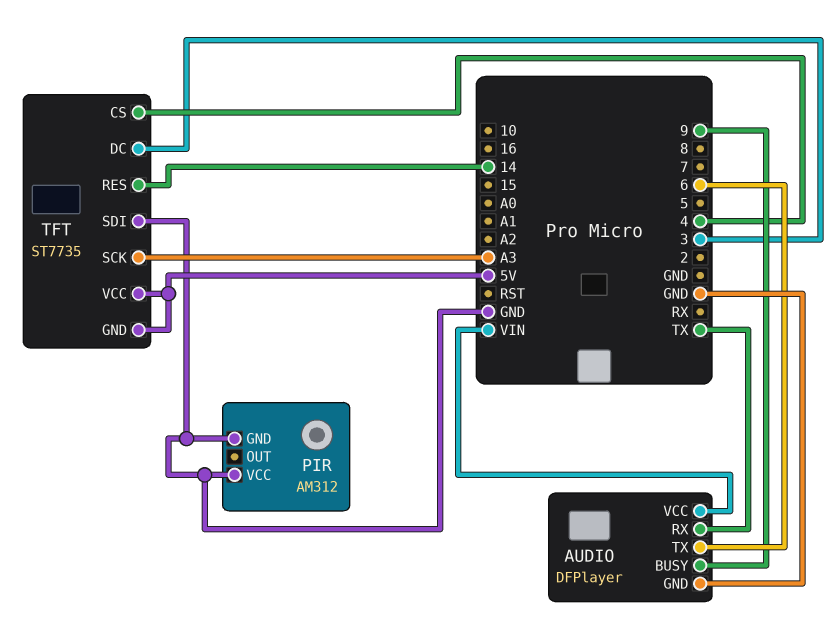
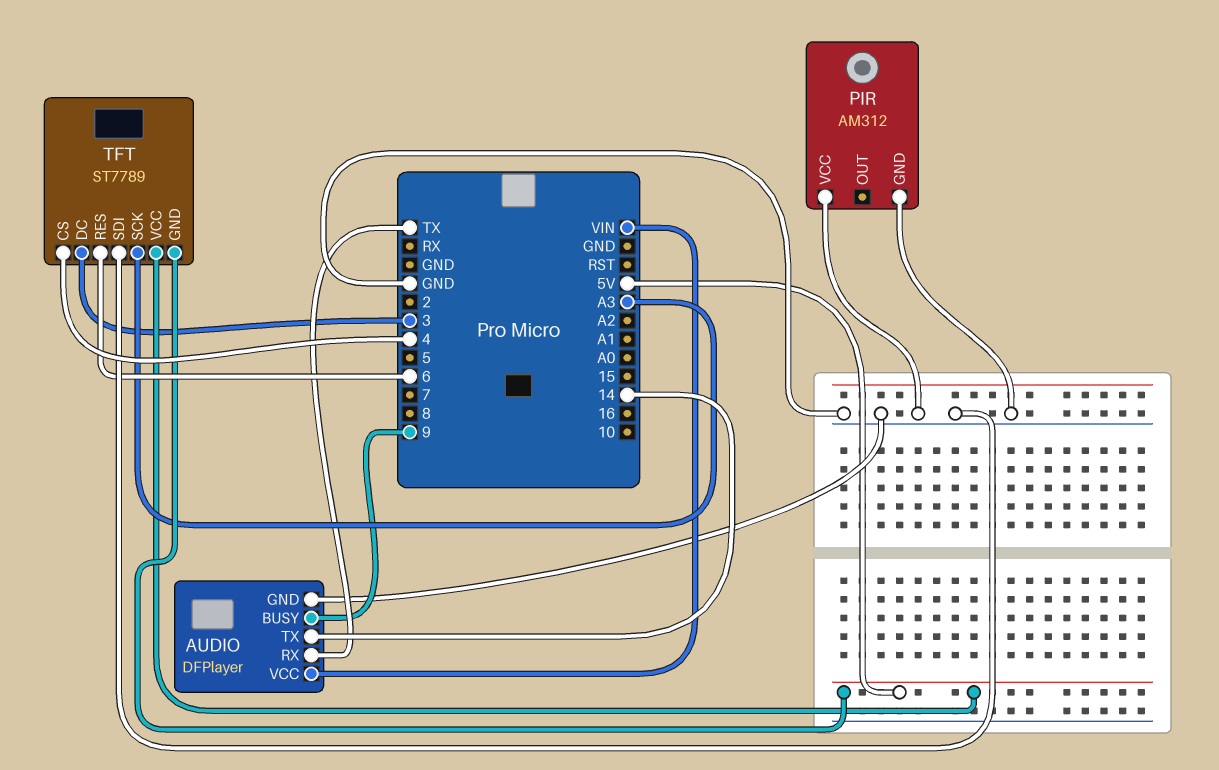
AUDIO pin TX: 6 -> 14
TFT: ST7735 -> ST7789
TFT pin RES: 14 -> 6

